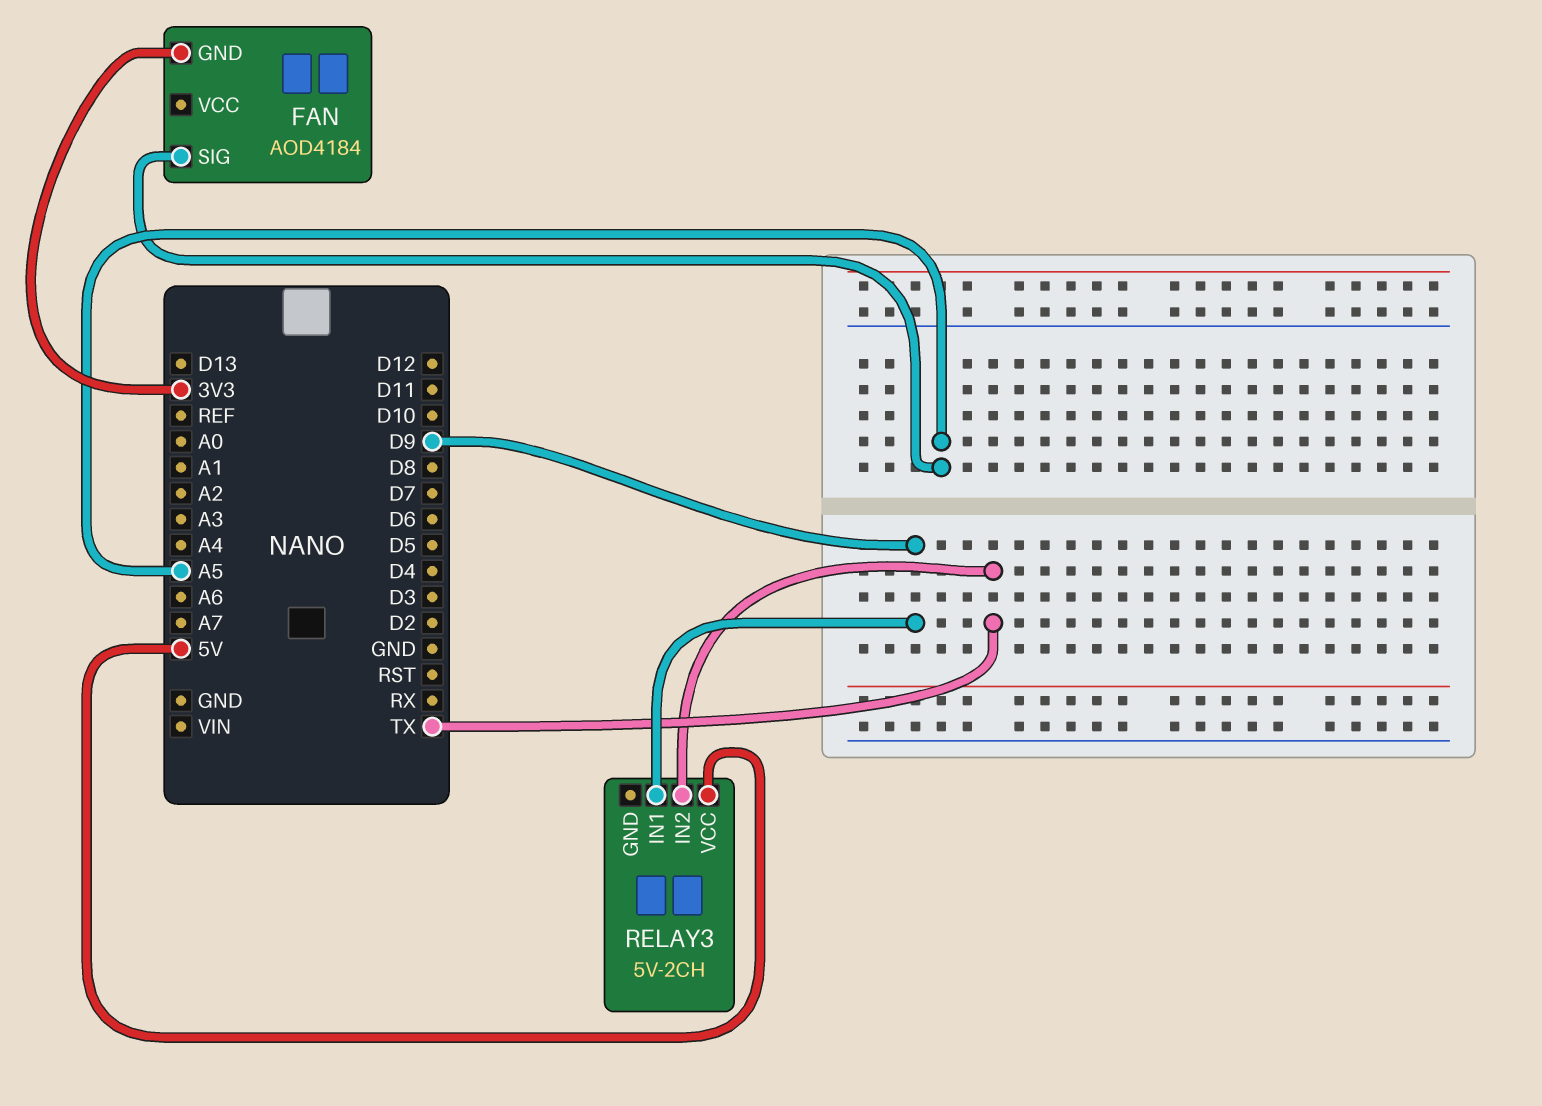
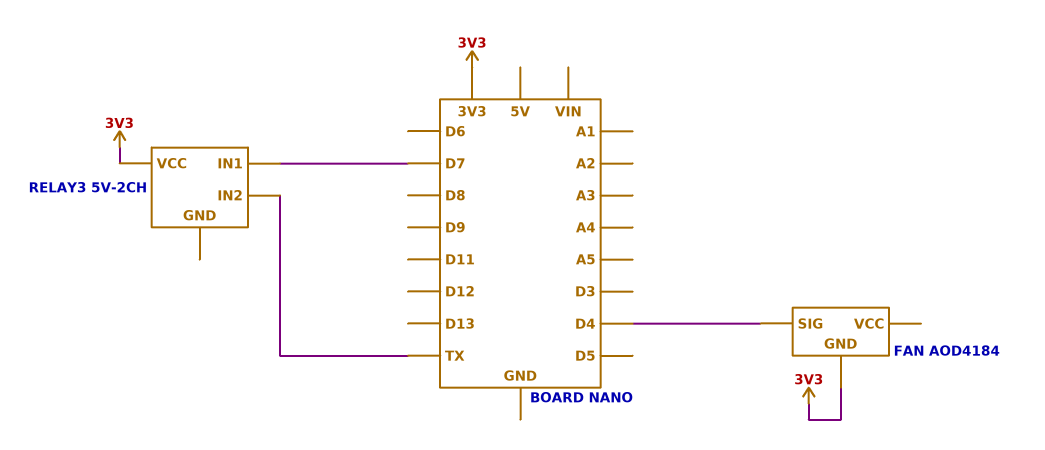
FAN pin SIG: A5 -> D4
RELAY3 pin IN1: D9 -> D7
RELAY3 pin VCC: 5V -> 3V3

